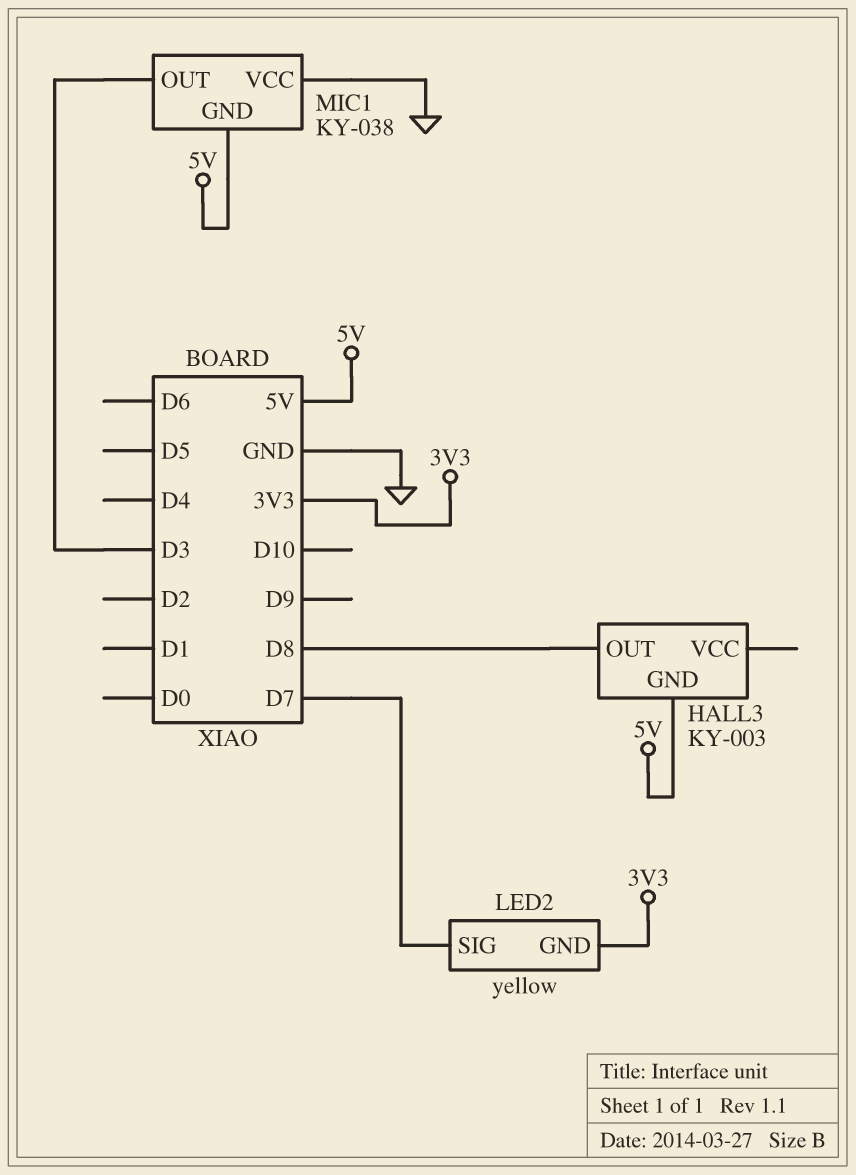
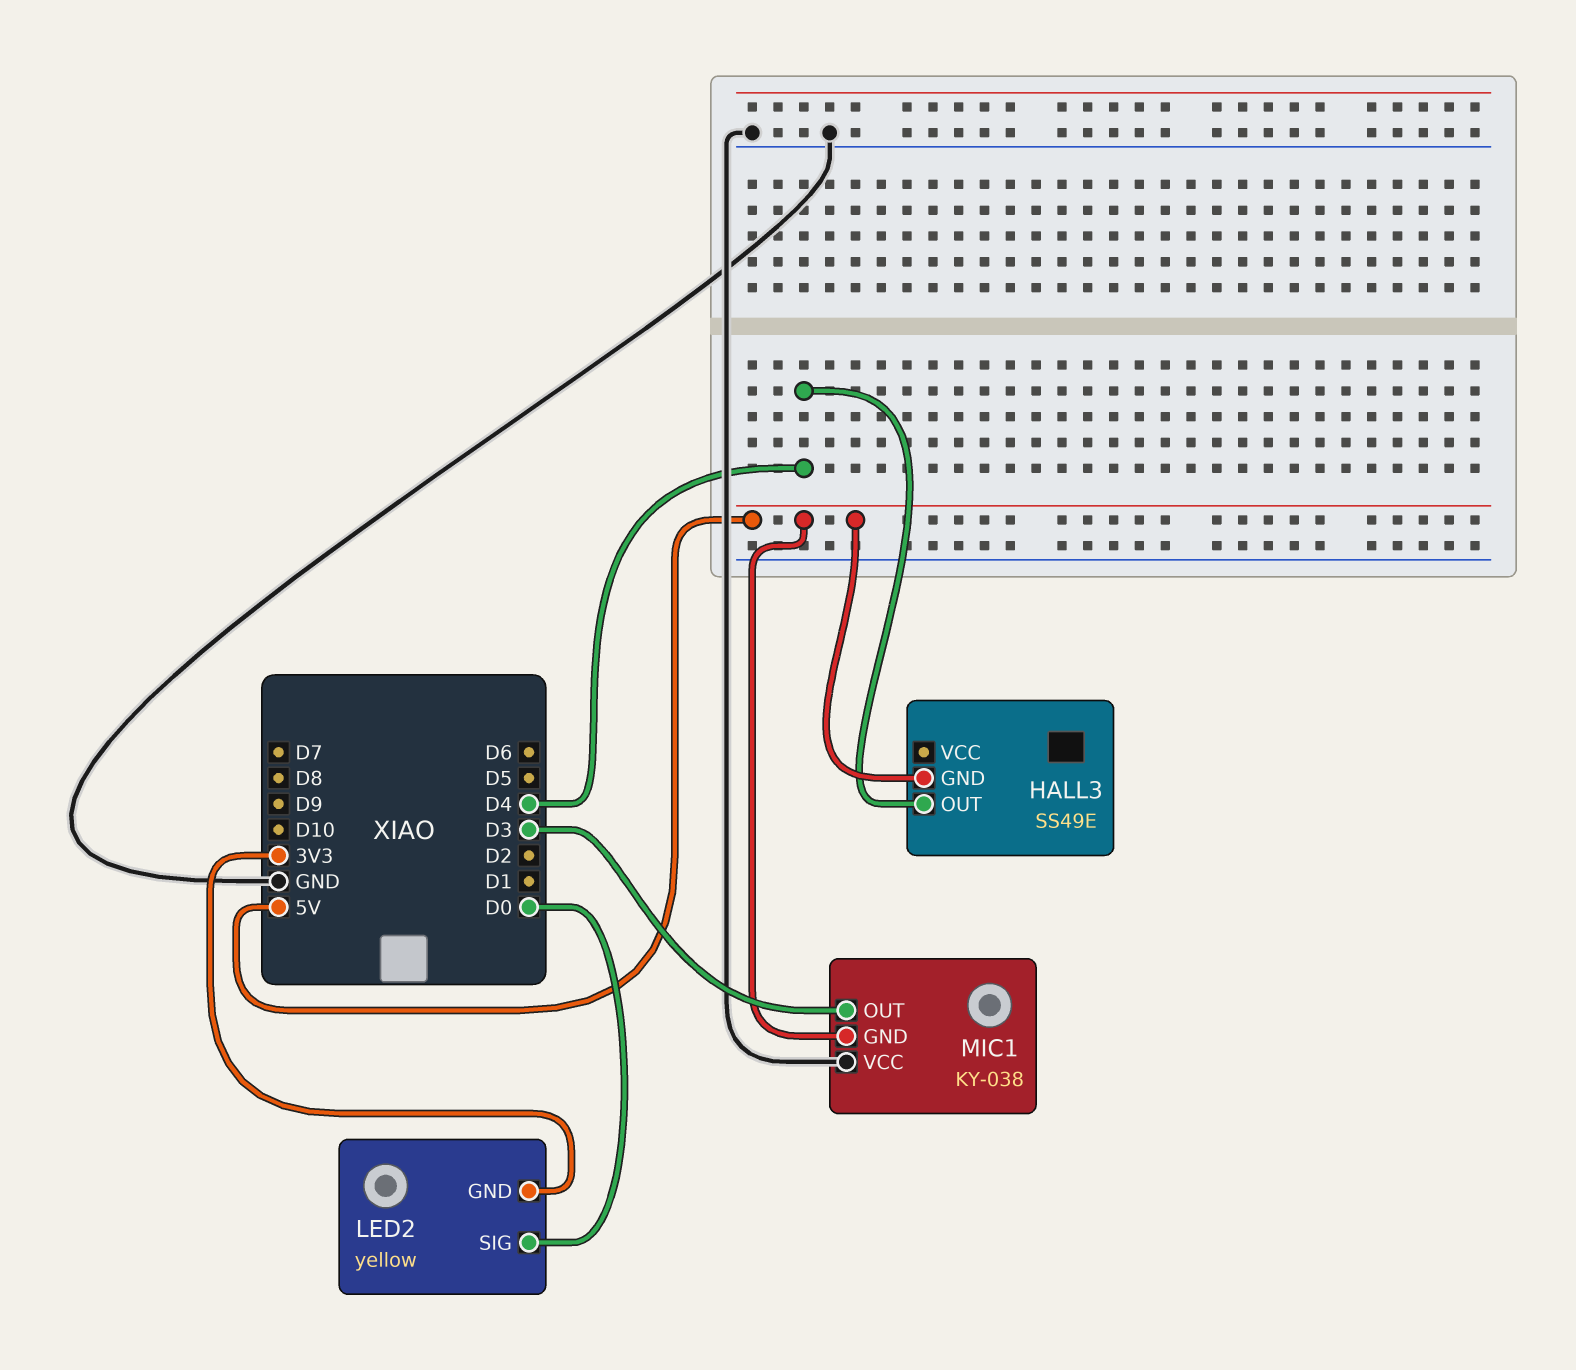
HALL3: KY-003 -> SS49E
HALL3 pin OUT: D8 -> D4
LED2 pin SIG: D7 -> D0

